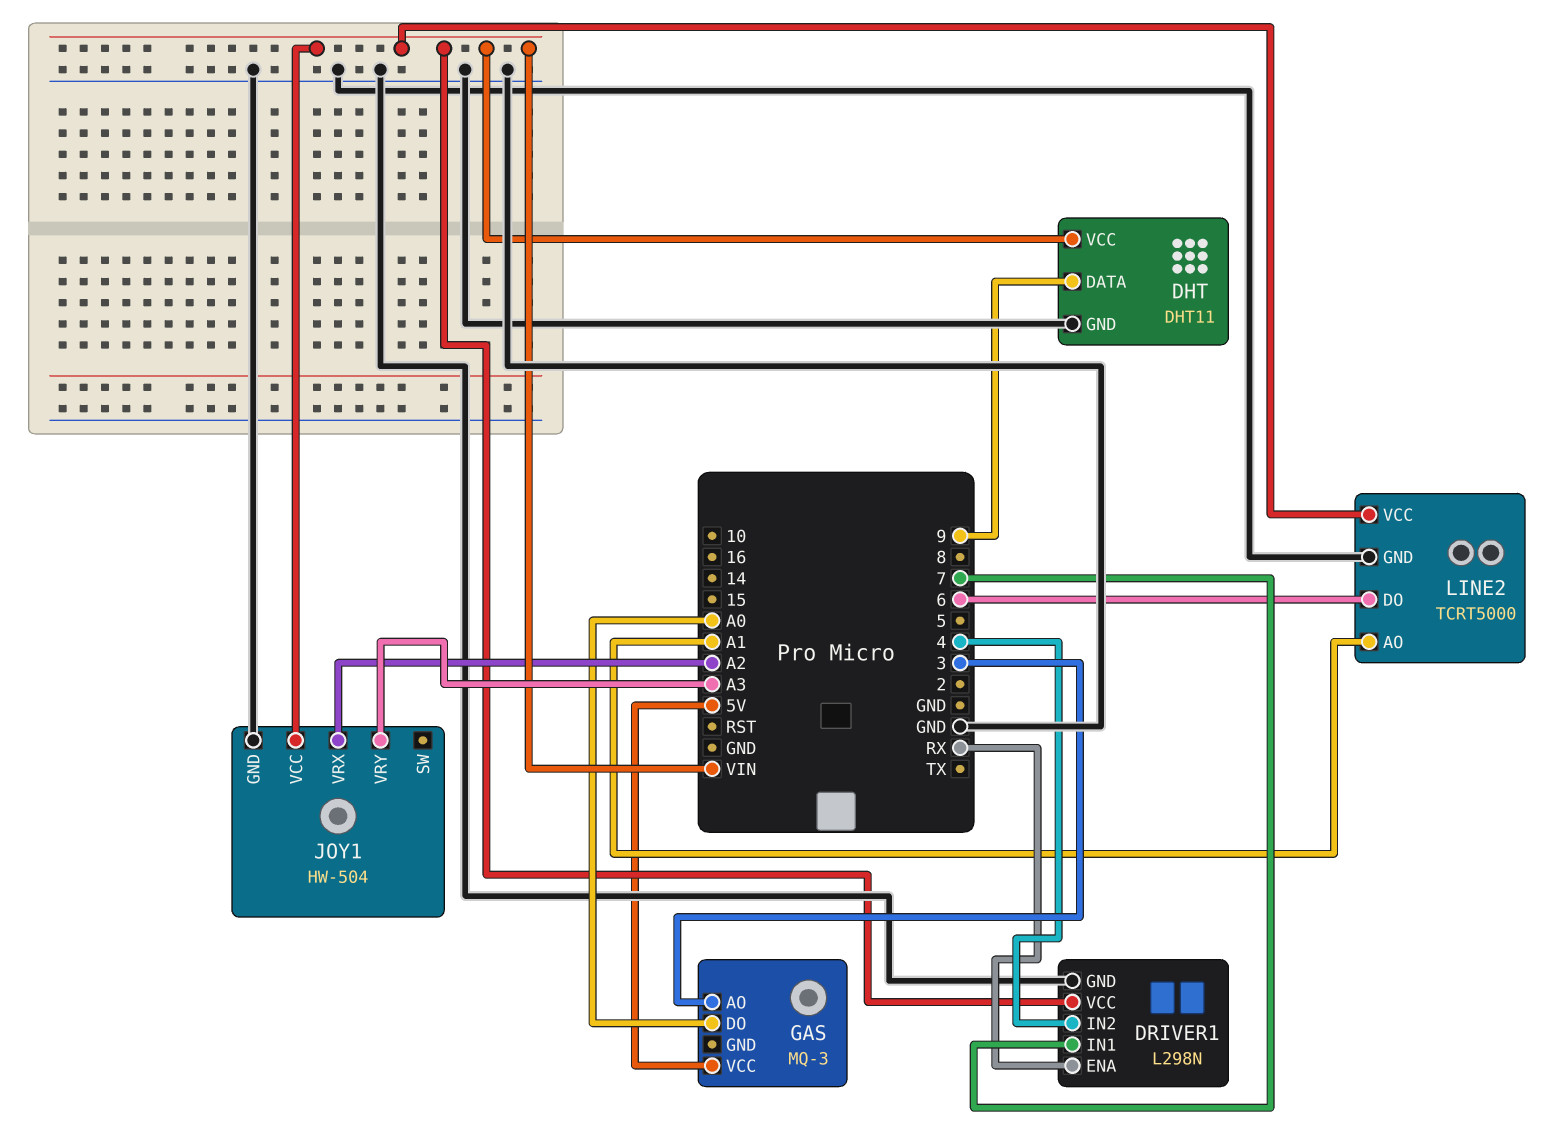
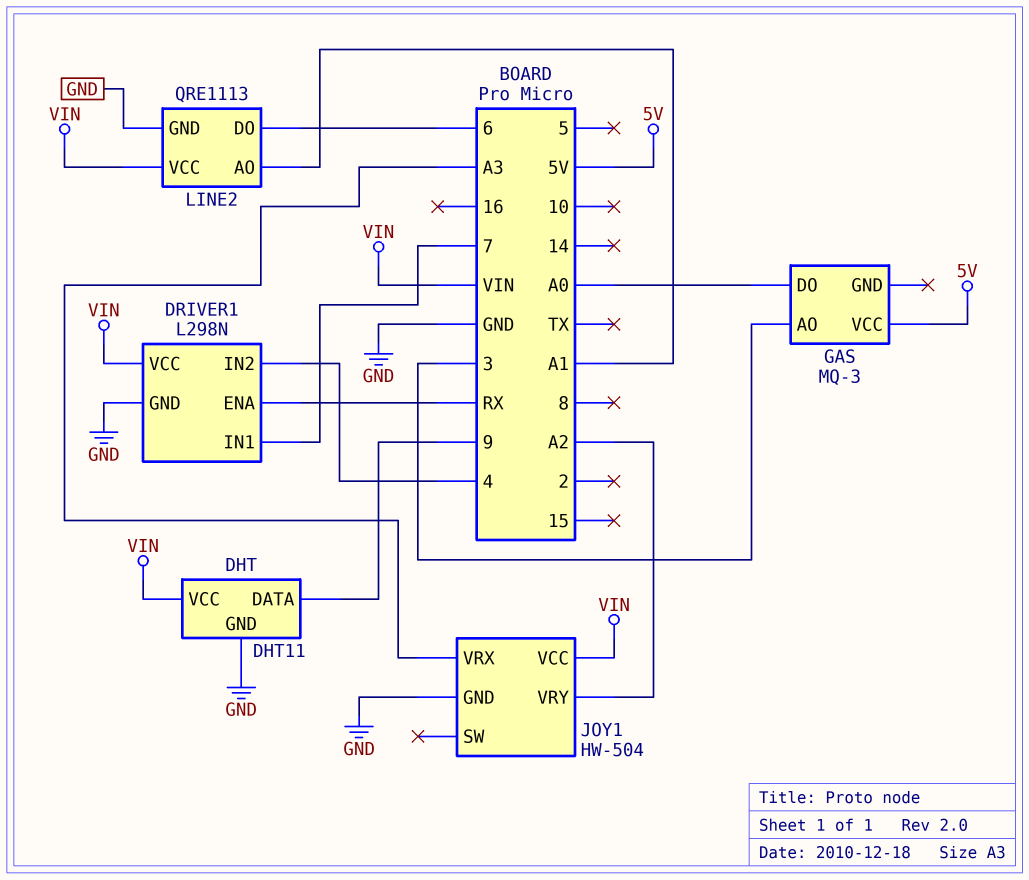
JOY1 pin VRX: A2 -> A3
JOY1 pin VRY: A3 -> A2
LINE2: TCRT5000 -> QRE1113

